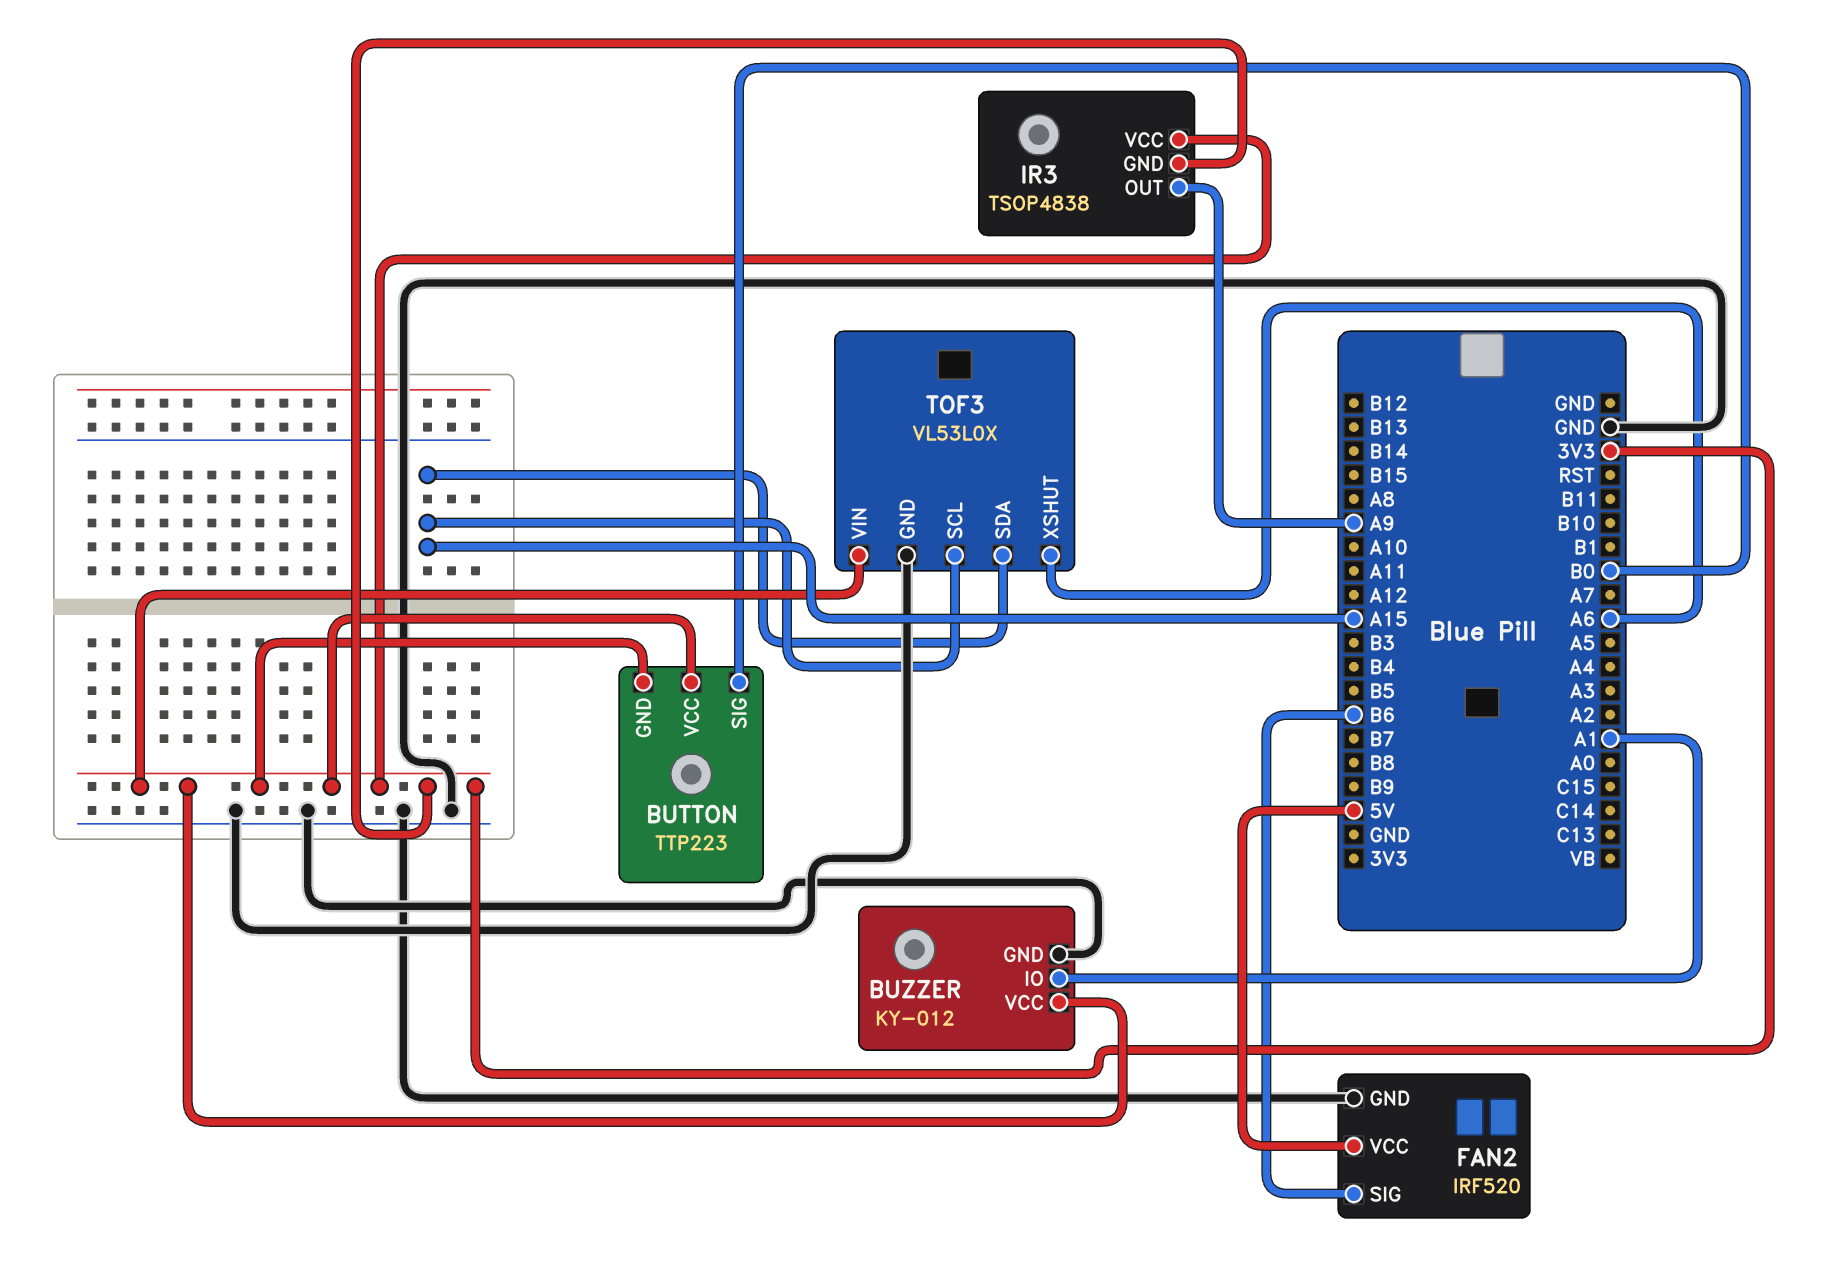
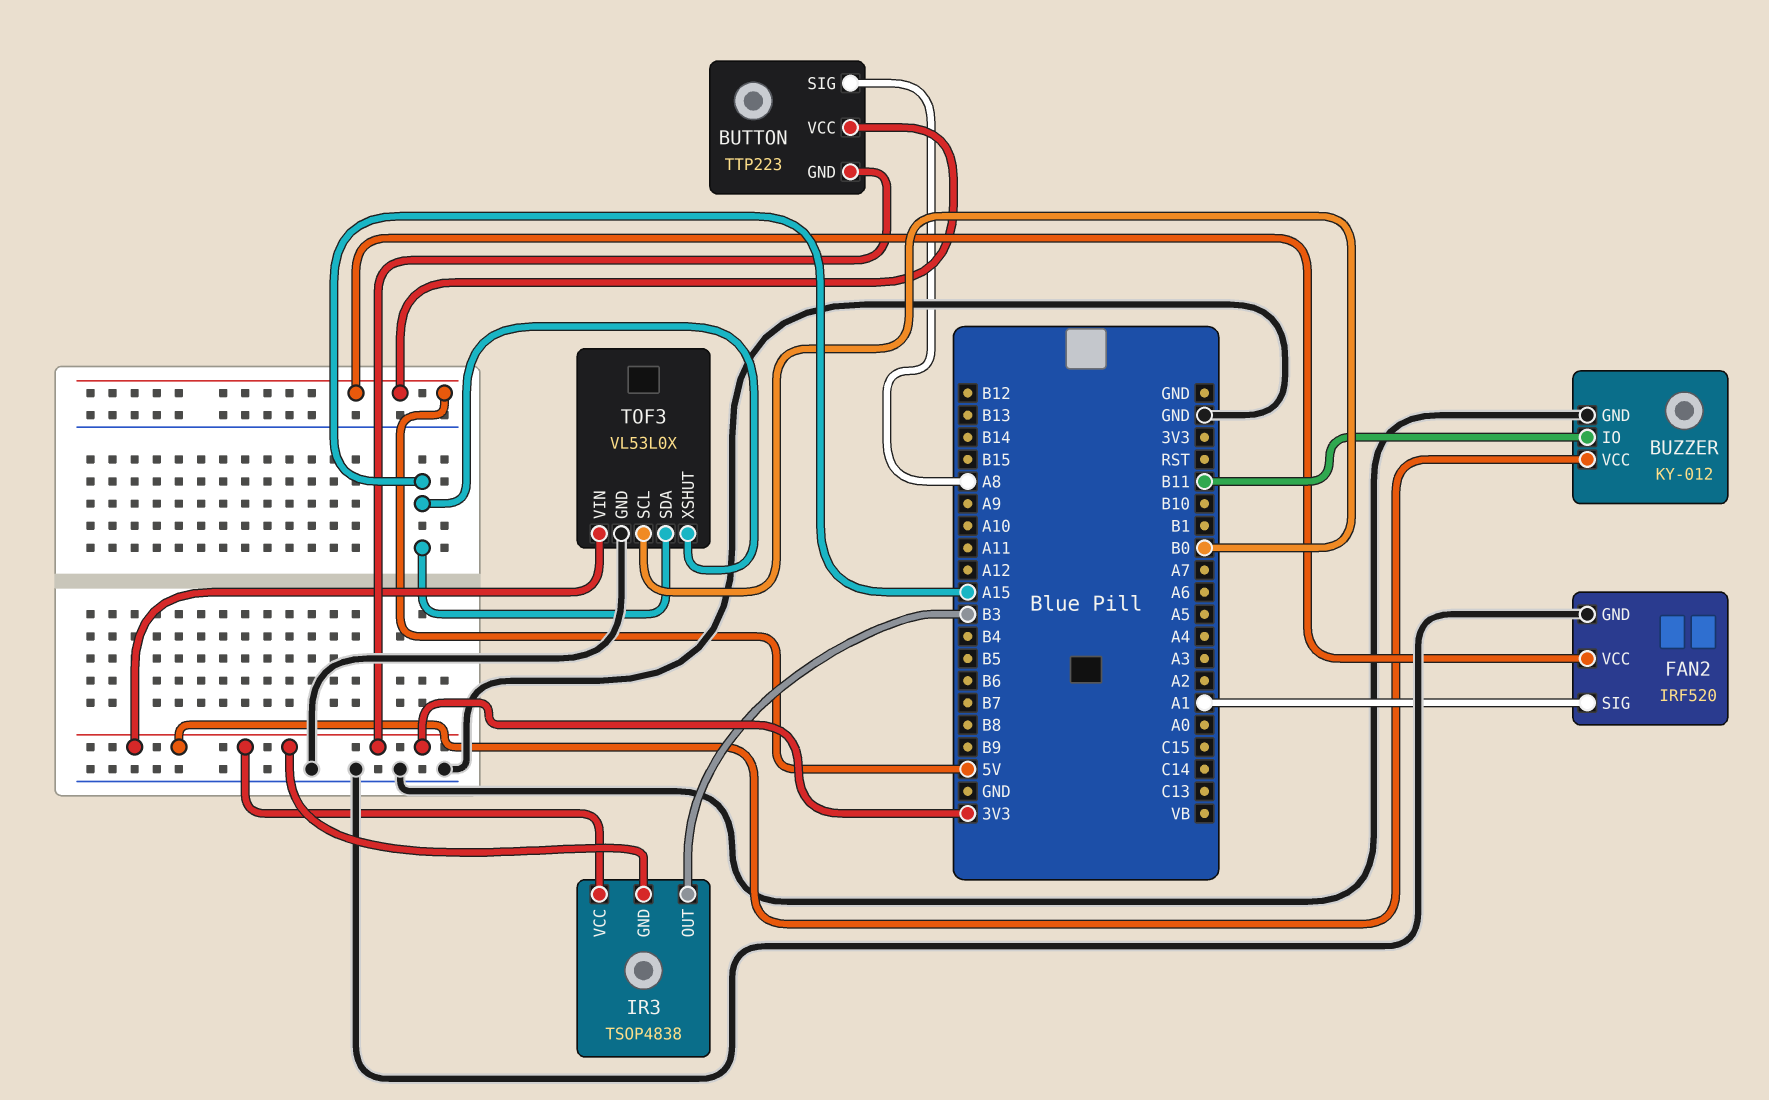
BUTTON pin SIG: B0 -> A8
BUTTON pin VCC: 3V3 -> 5V
BUZZER pin IO: A1 -> B11
FAN2 pin SIG: B6 -> A1
IR3 pin OUT: A9 -> B3
TOF3 pin SCL: A15 -> B0
TOF3 pin XSHUT: A6 -> A15

